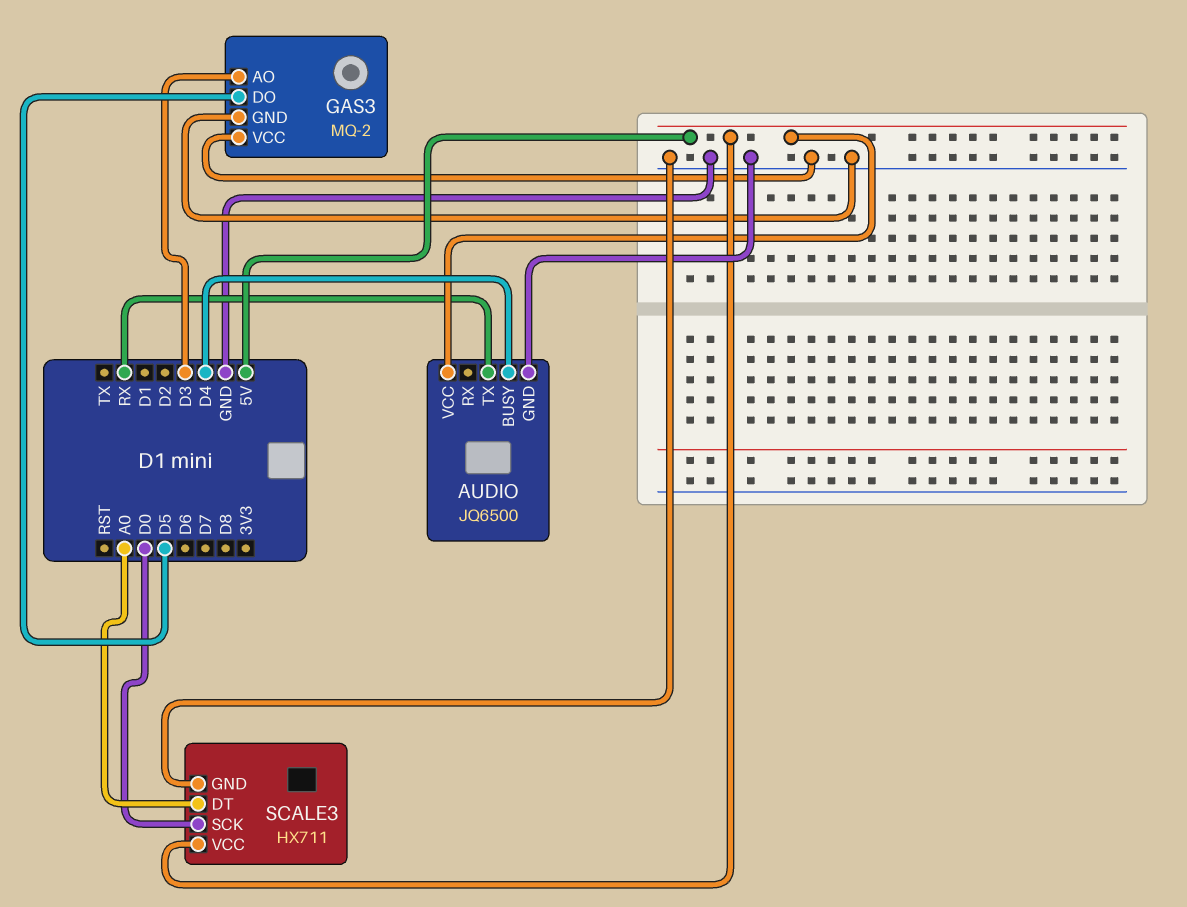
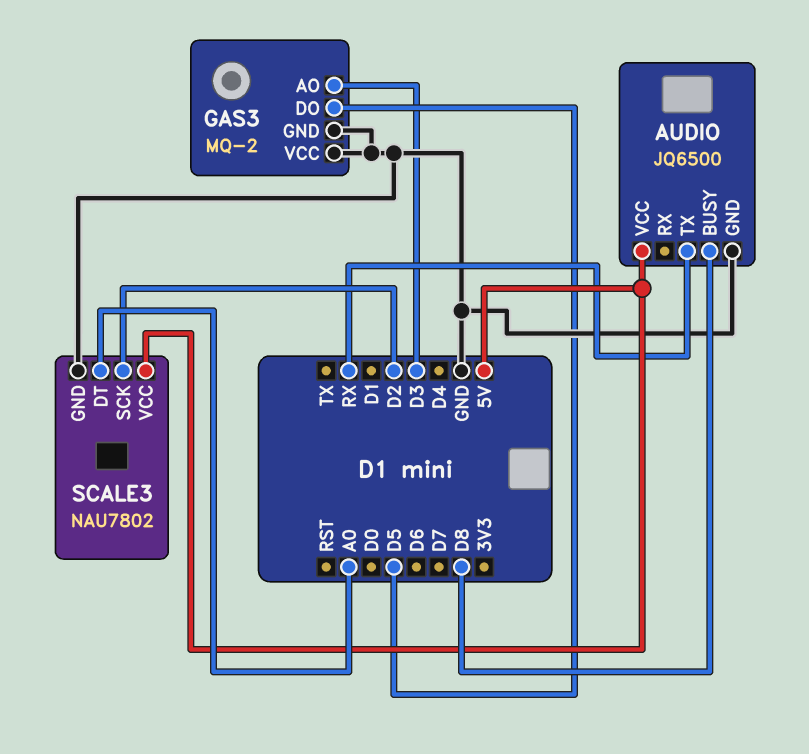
AUDIO pin BUSY: D4 -> D8
SCALE3: HX711 -> NAU7802
SCALE3 pin SCK: D0 -> D2

